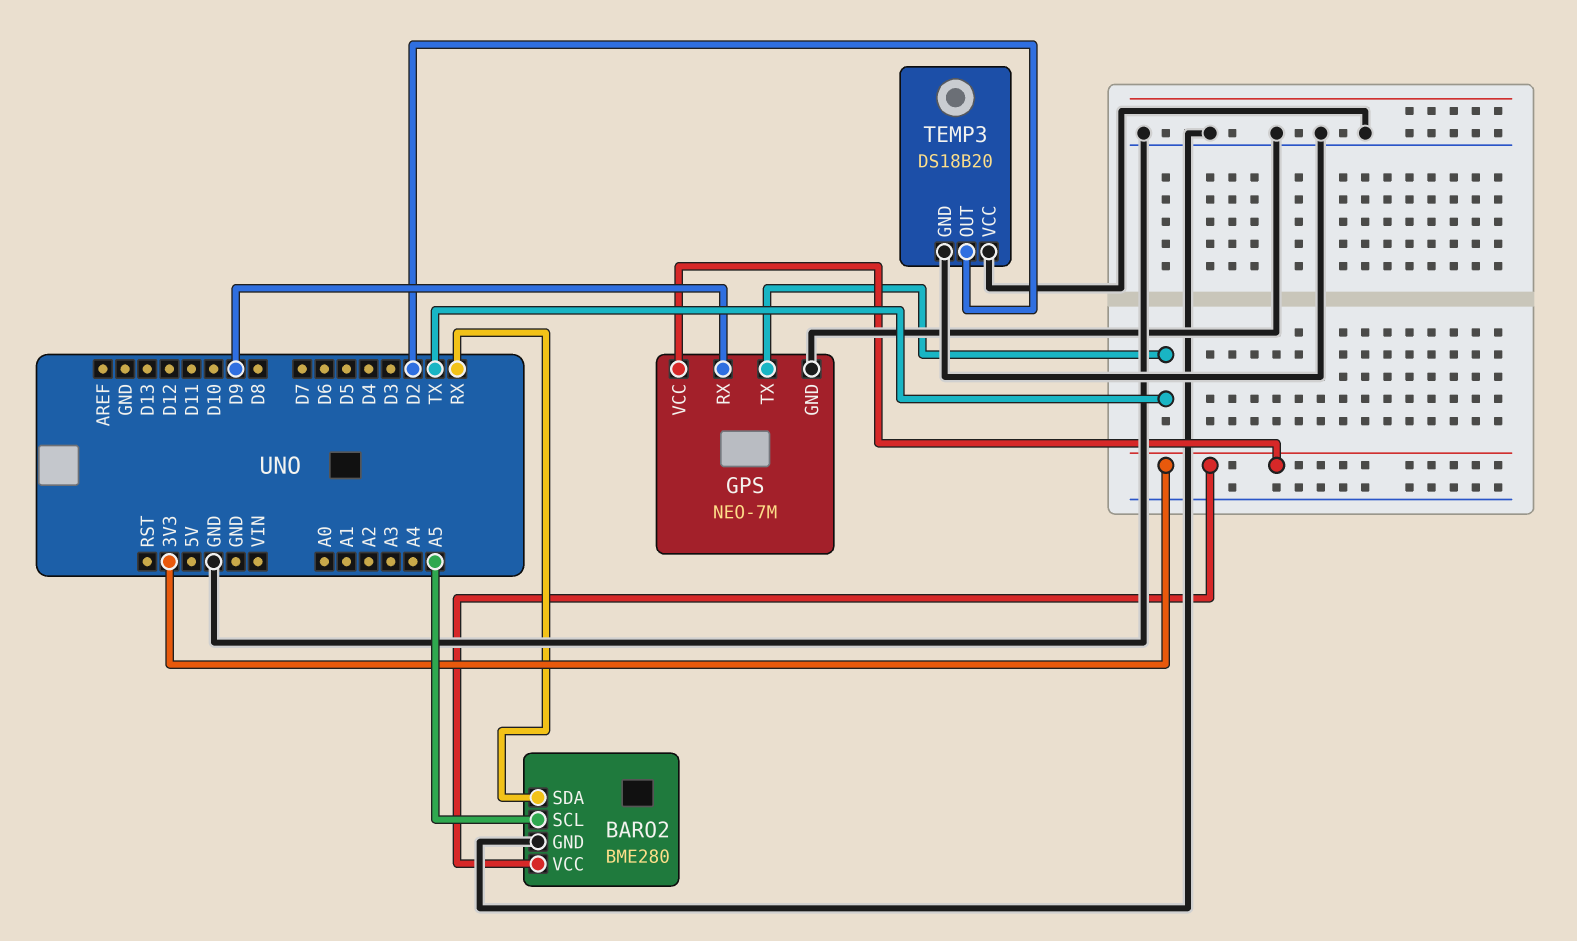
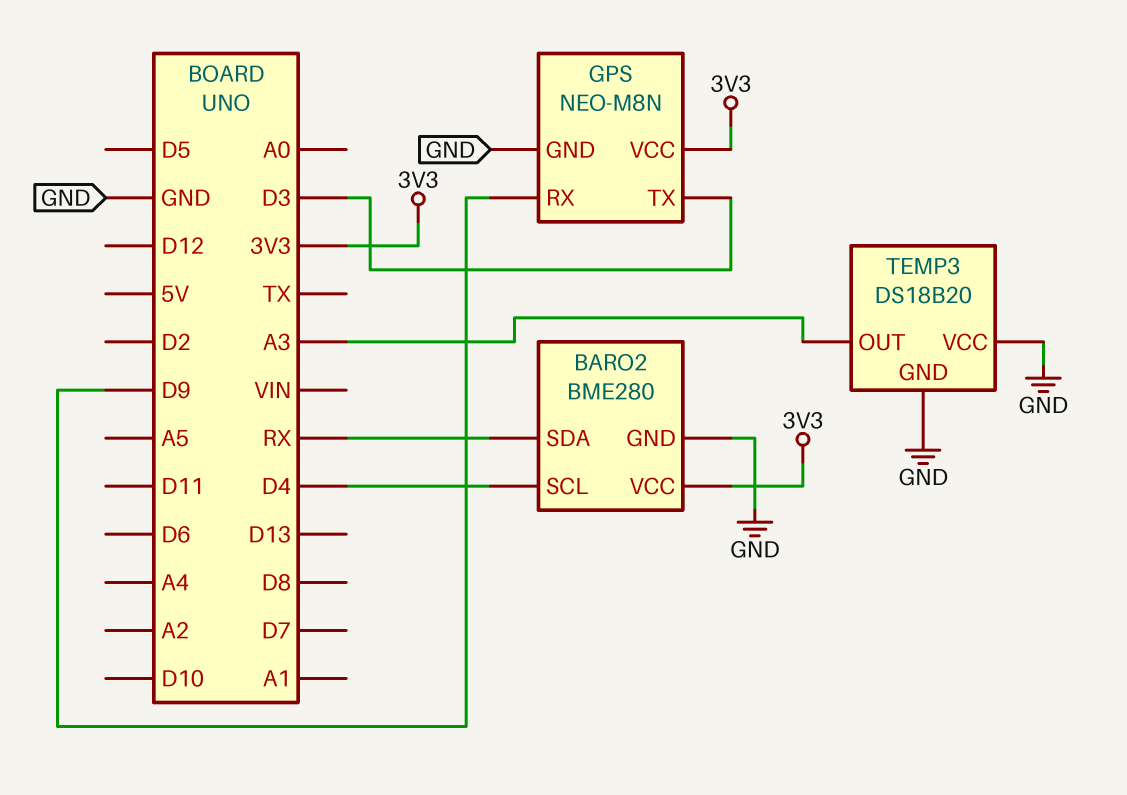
BARO2 pin SCL: A5 -> D4
GPS: NEO-7M -> NEO-M8N
GPS pin TX: TX -> D3
TEMP3 pin OUT: D2 -> A3

